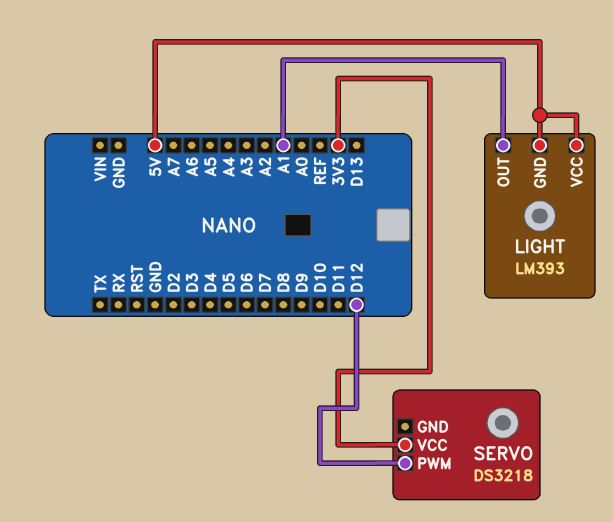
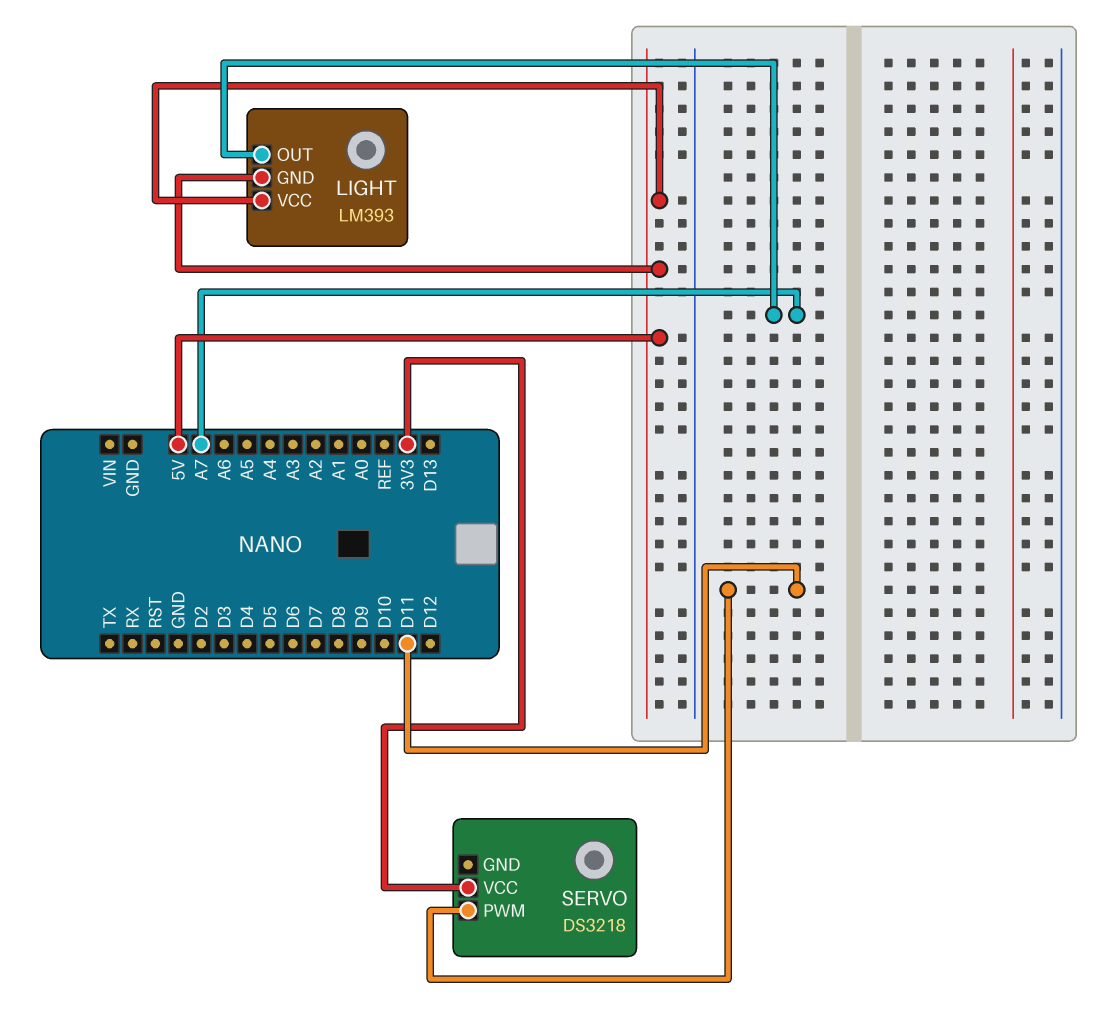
LIGHT pin OUT: A1 -> A7
SERVO pin PWM: D12 -> D11

